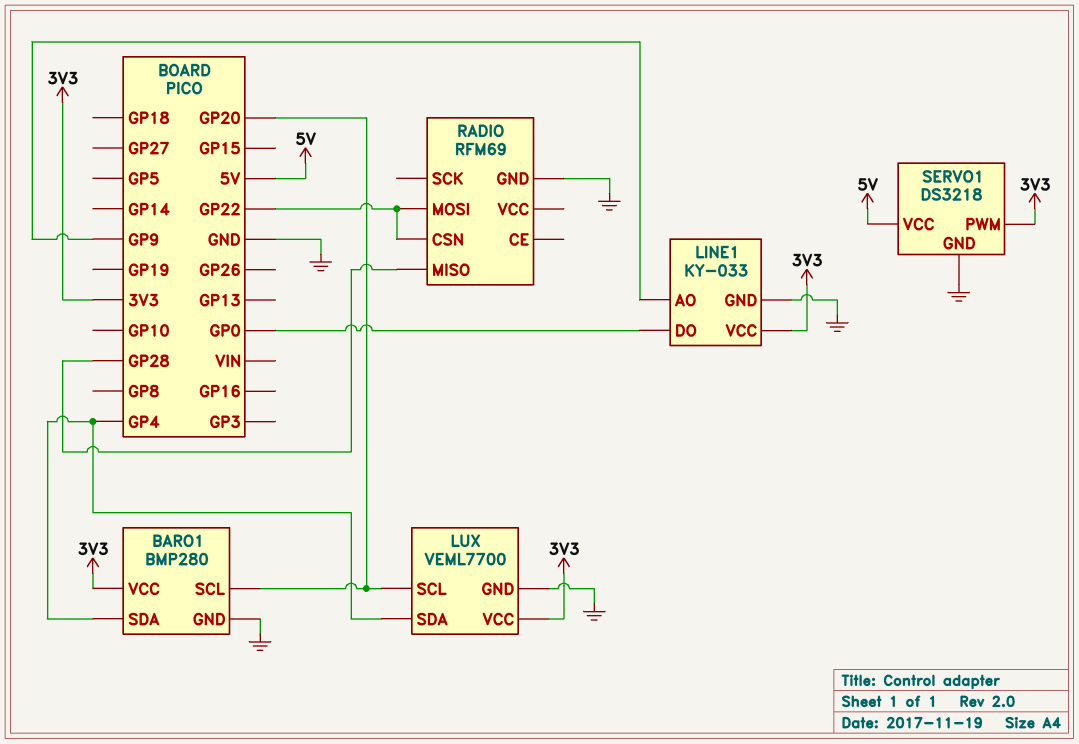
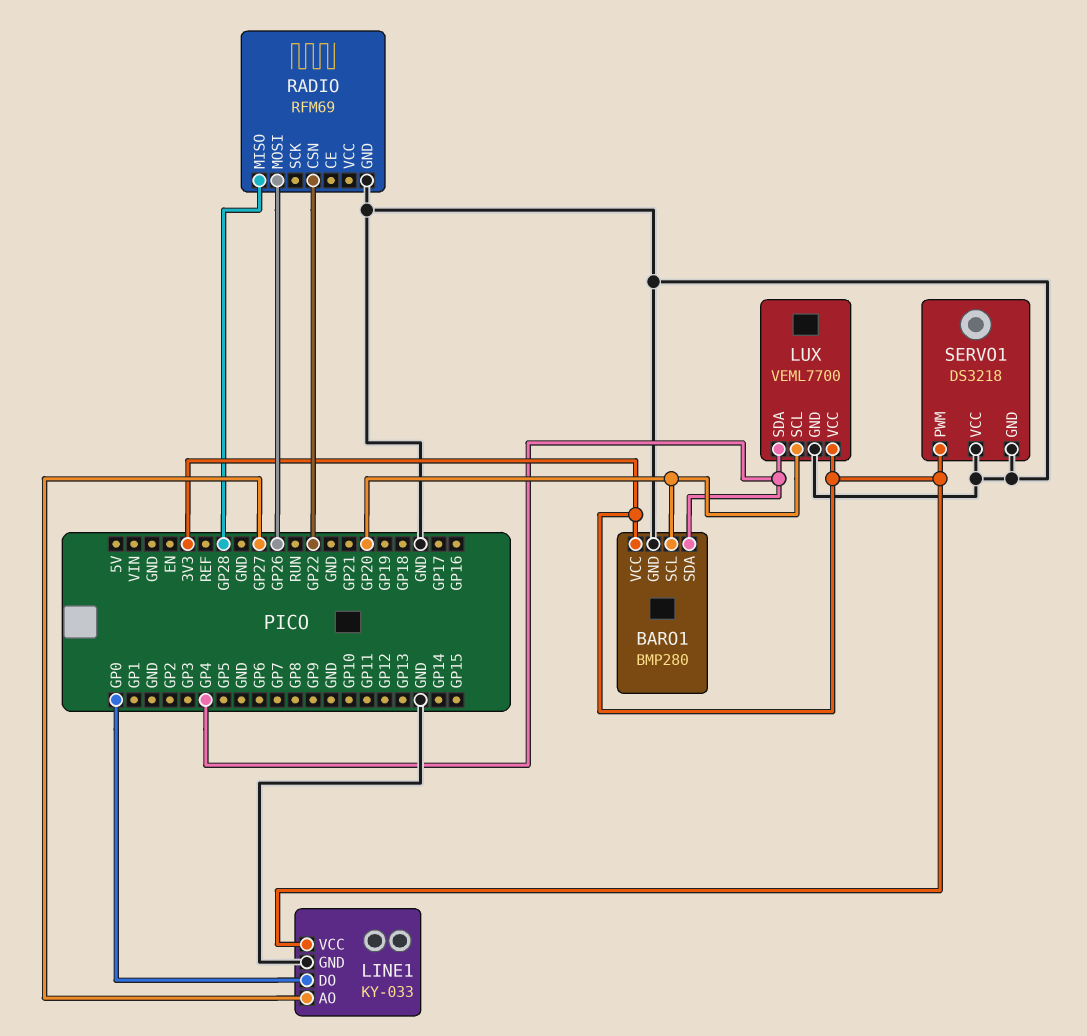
LINE1 pin AO: GP9 -> GP27
RADIO pin MOSI: GP22 -> GP26
SERVO1 pin VCC: 5V -> GND

